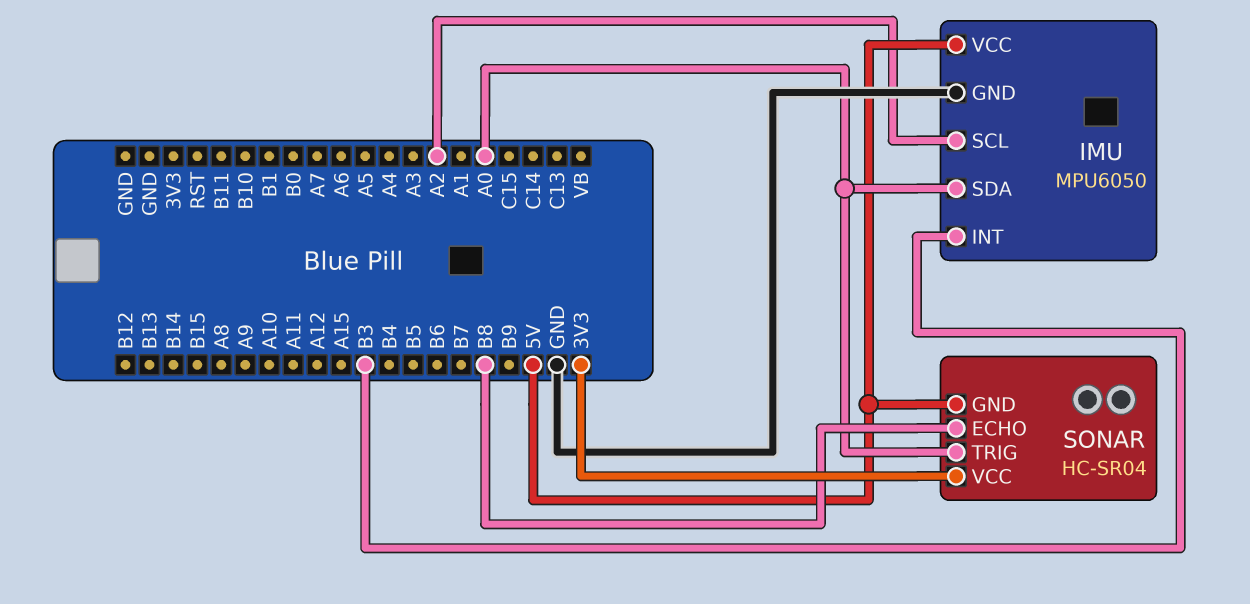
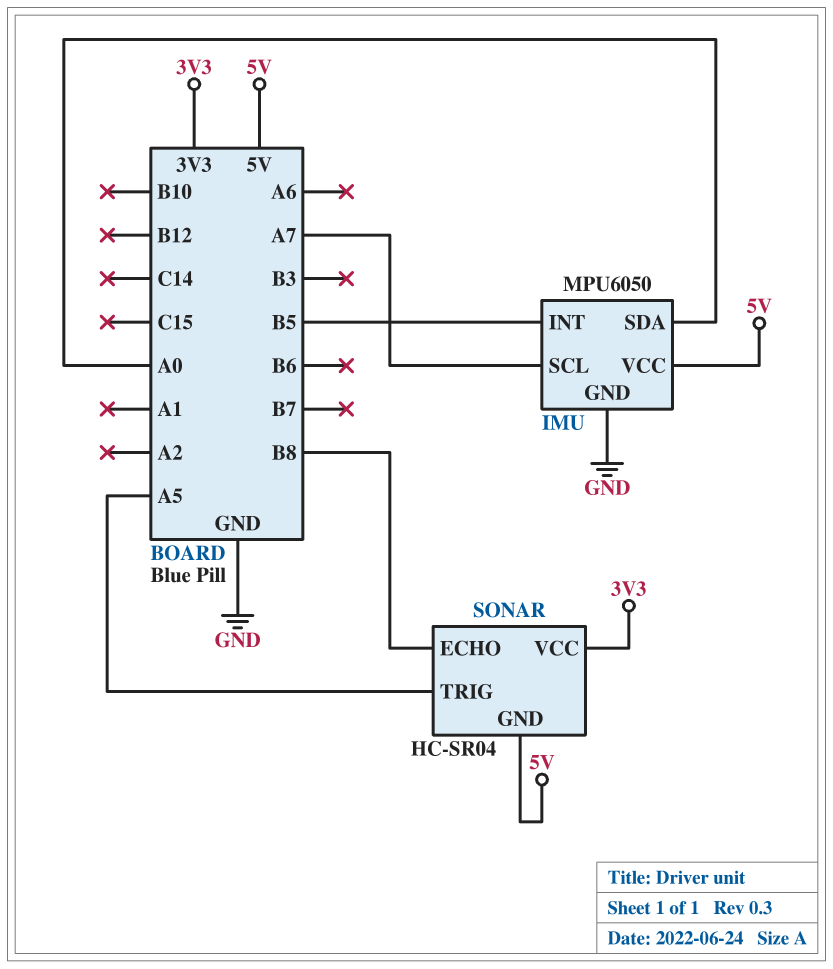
IMU pin INT: B3 -> B5
IMU pin SCL: A2 -> A7
SONAR pin TRIG: A0 -> A5

